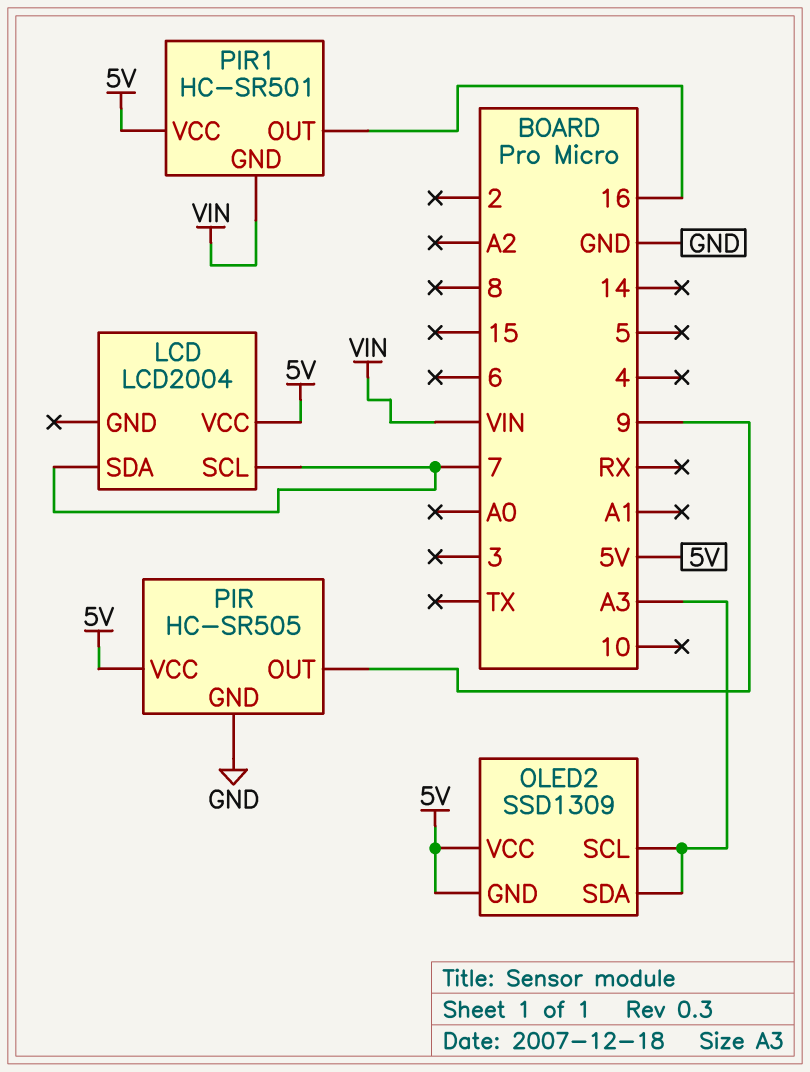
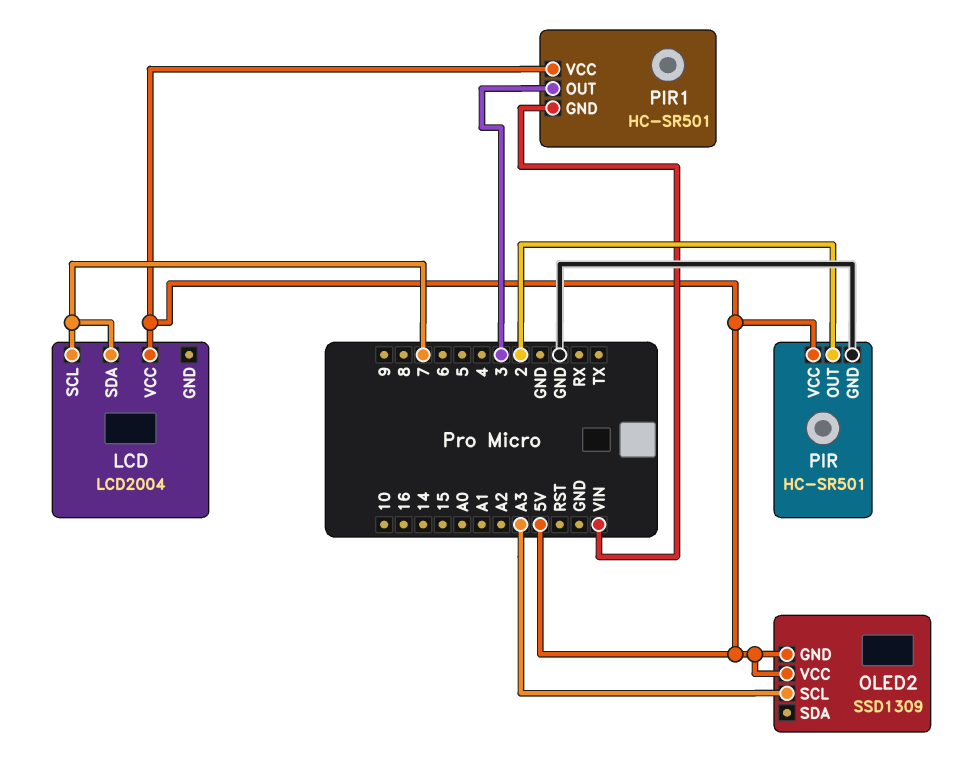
OLED2 pin SDA: A3 -> none
PIR: HC-SR505 -> HC-SR501
PIR pin OUT: 9 -> 2
PIR1 pin OUT: 16 -> 3

